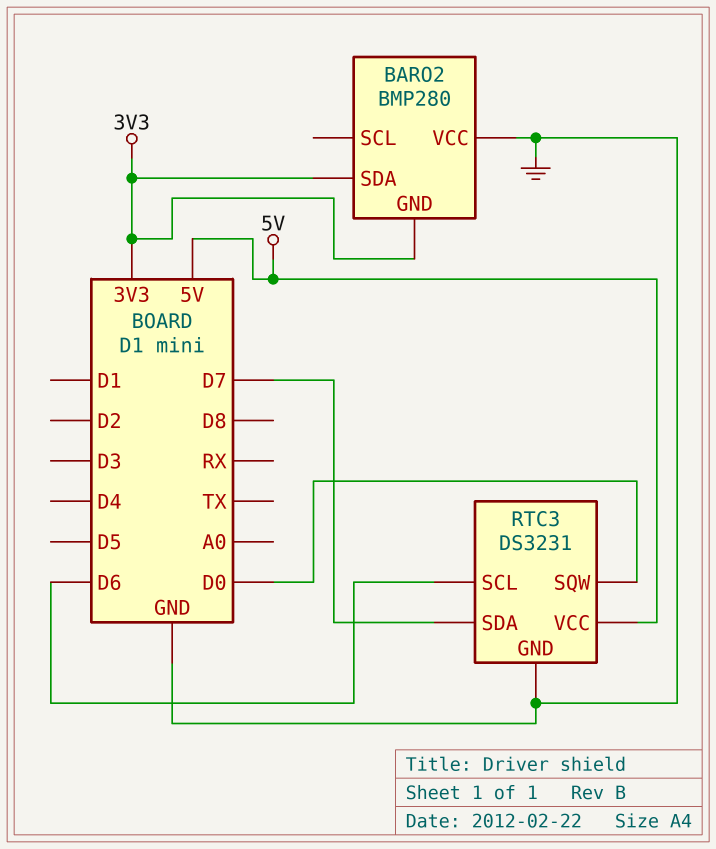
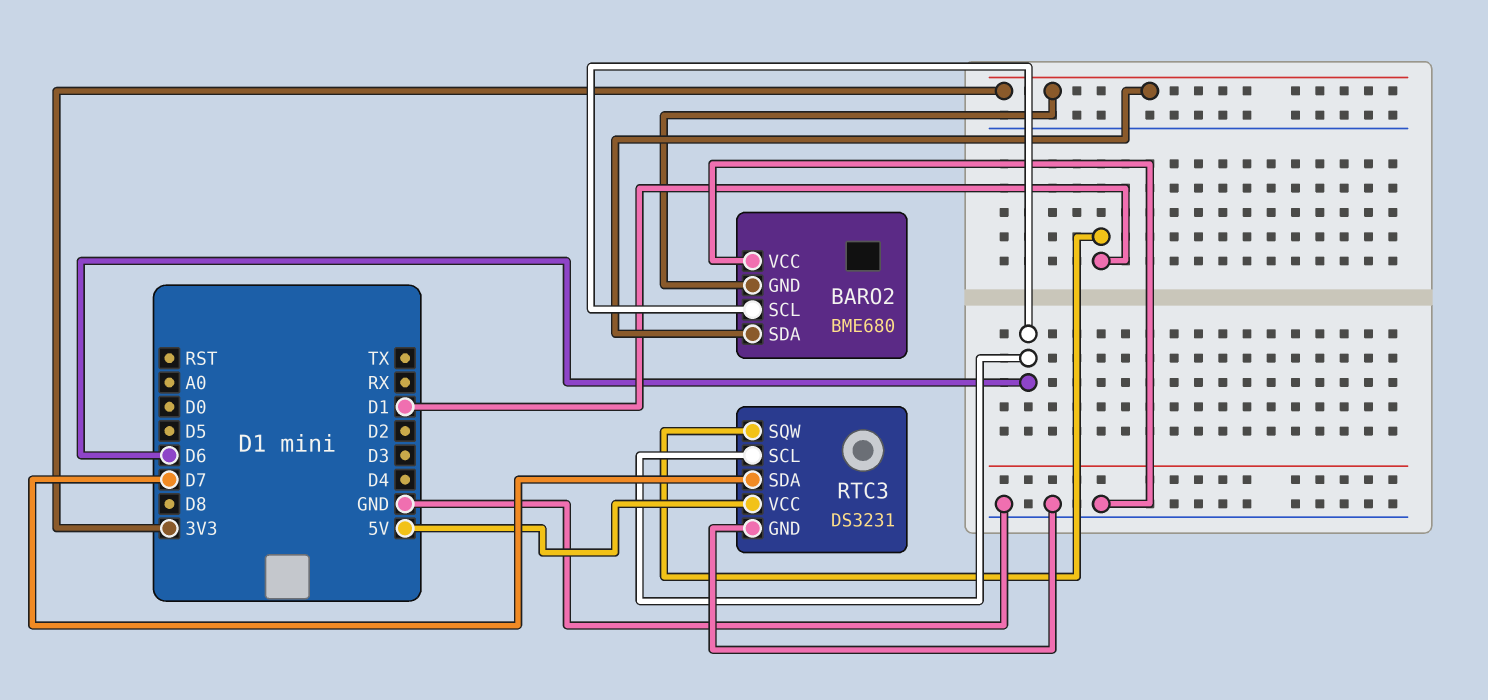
BARO2: BMP280 -> BME680
BARO2 pin SCL: none -> D6
RTC3 pin SQW: D0 -> D1

